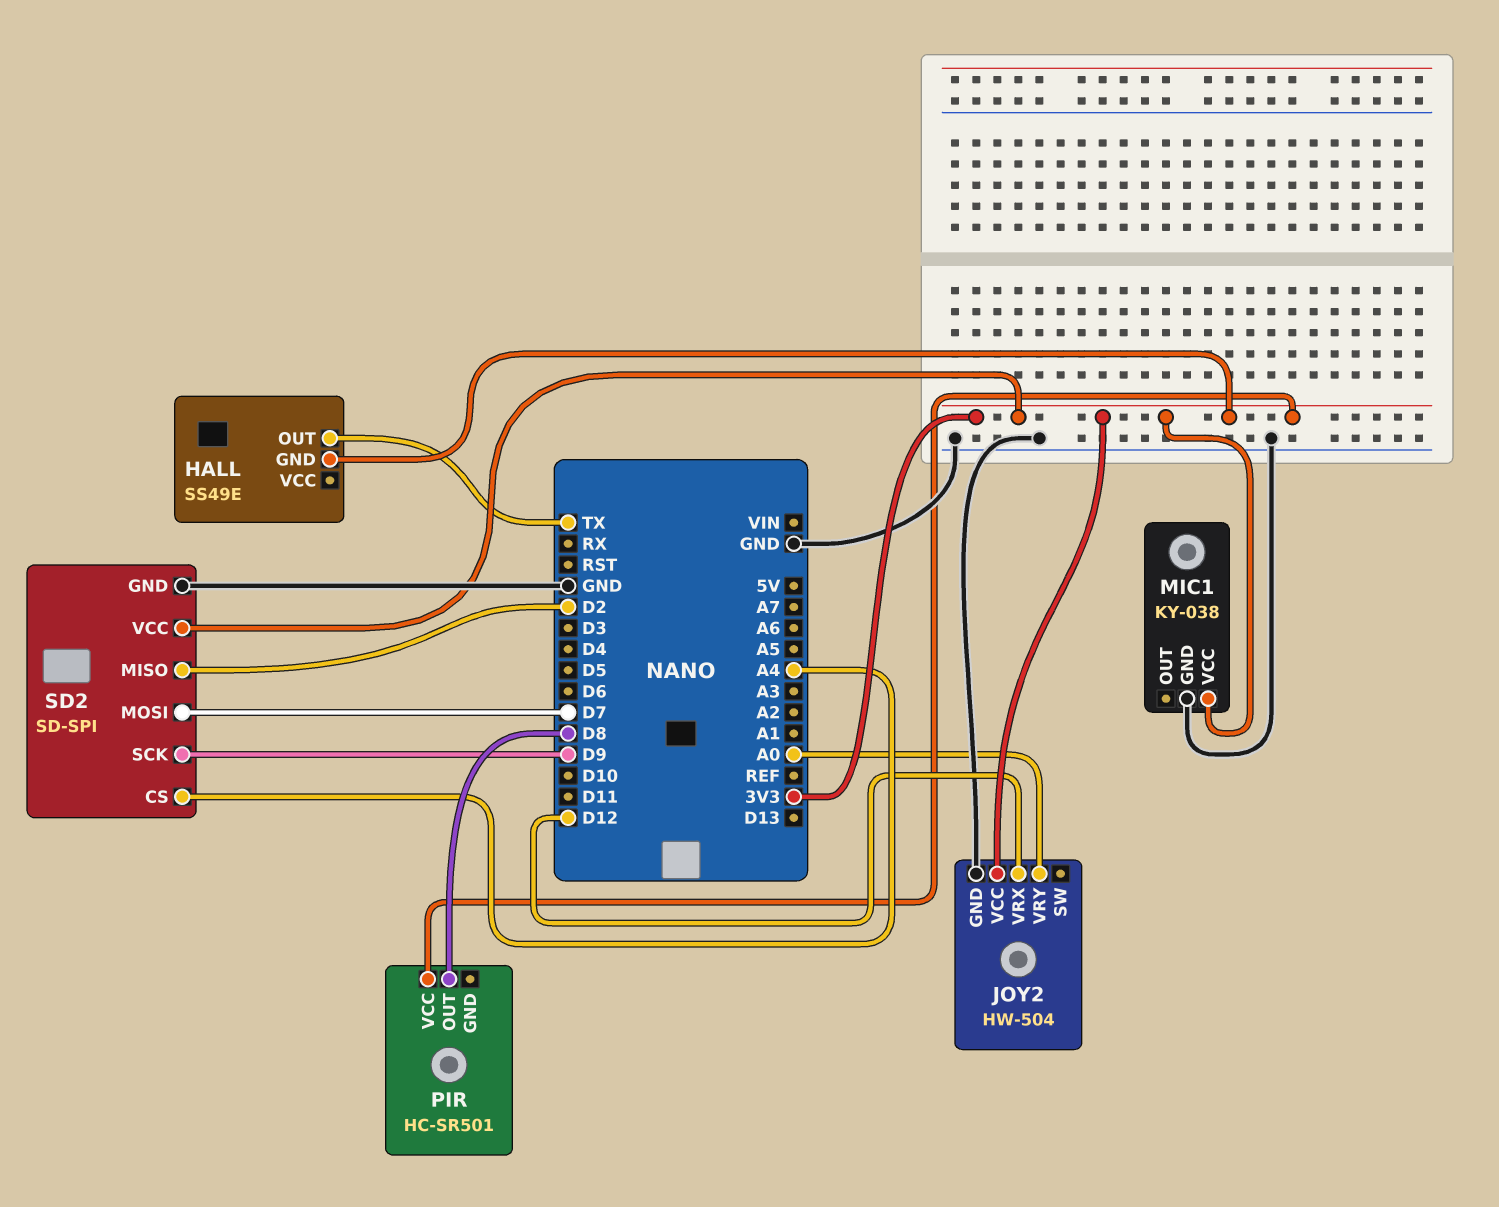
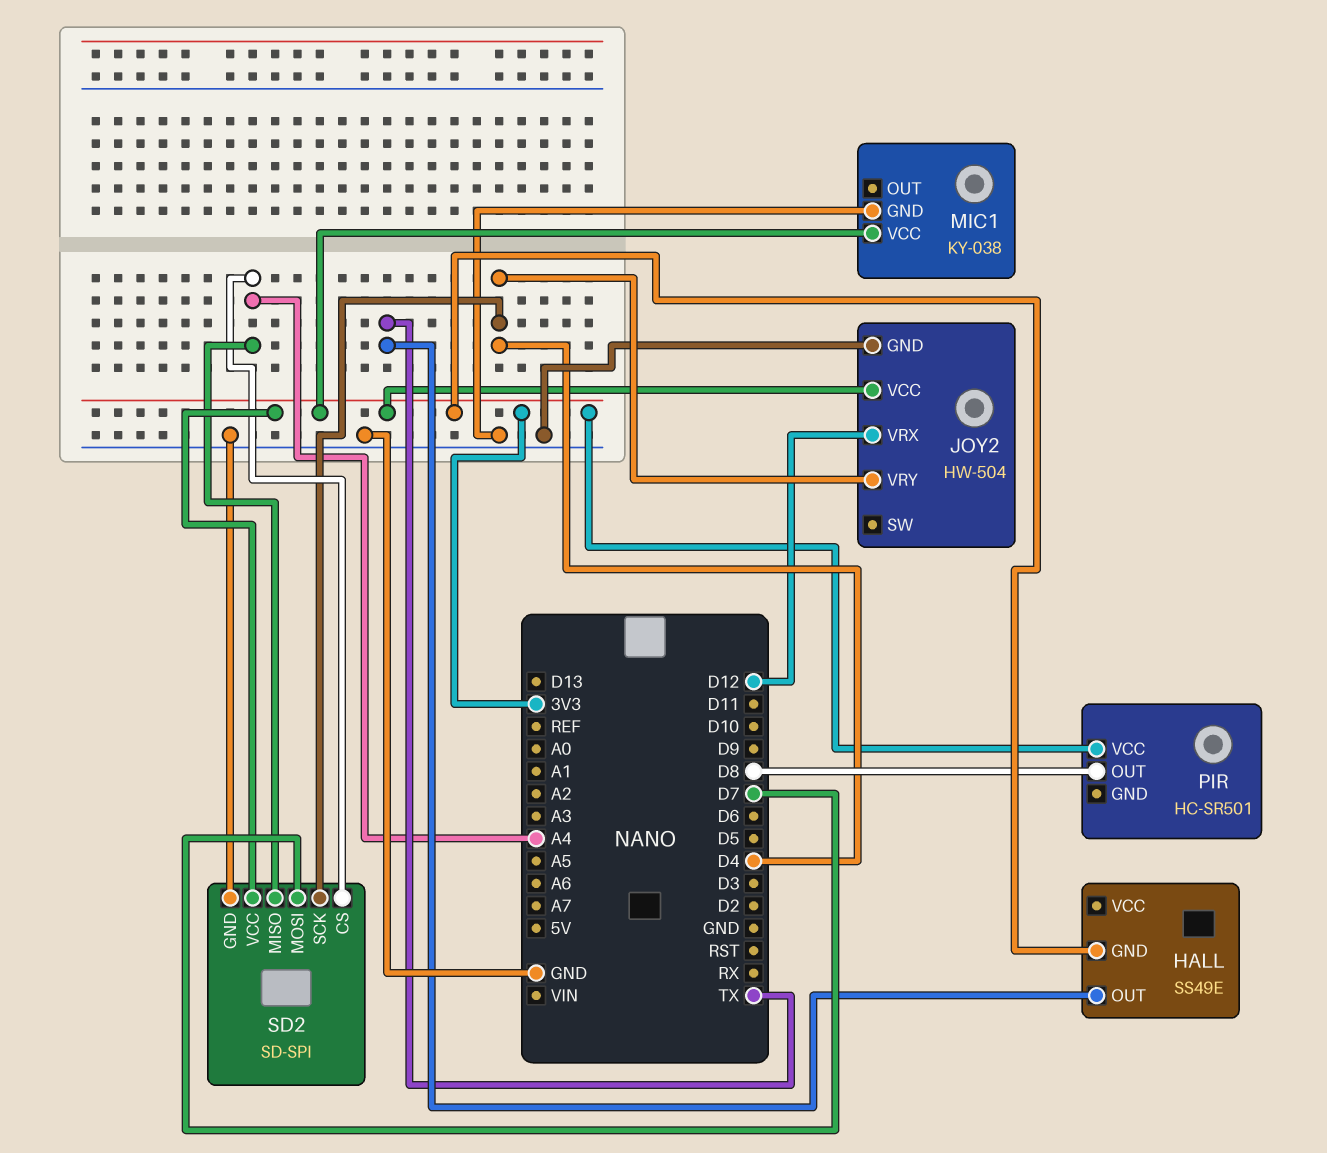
JOY2 pin VRY: A0 -> D4
SD2 pin MISO: D2 -> A4
SD2 pin SCK: D9 -> D4

